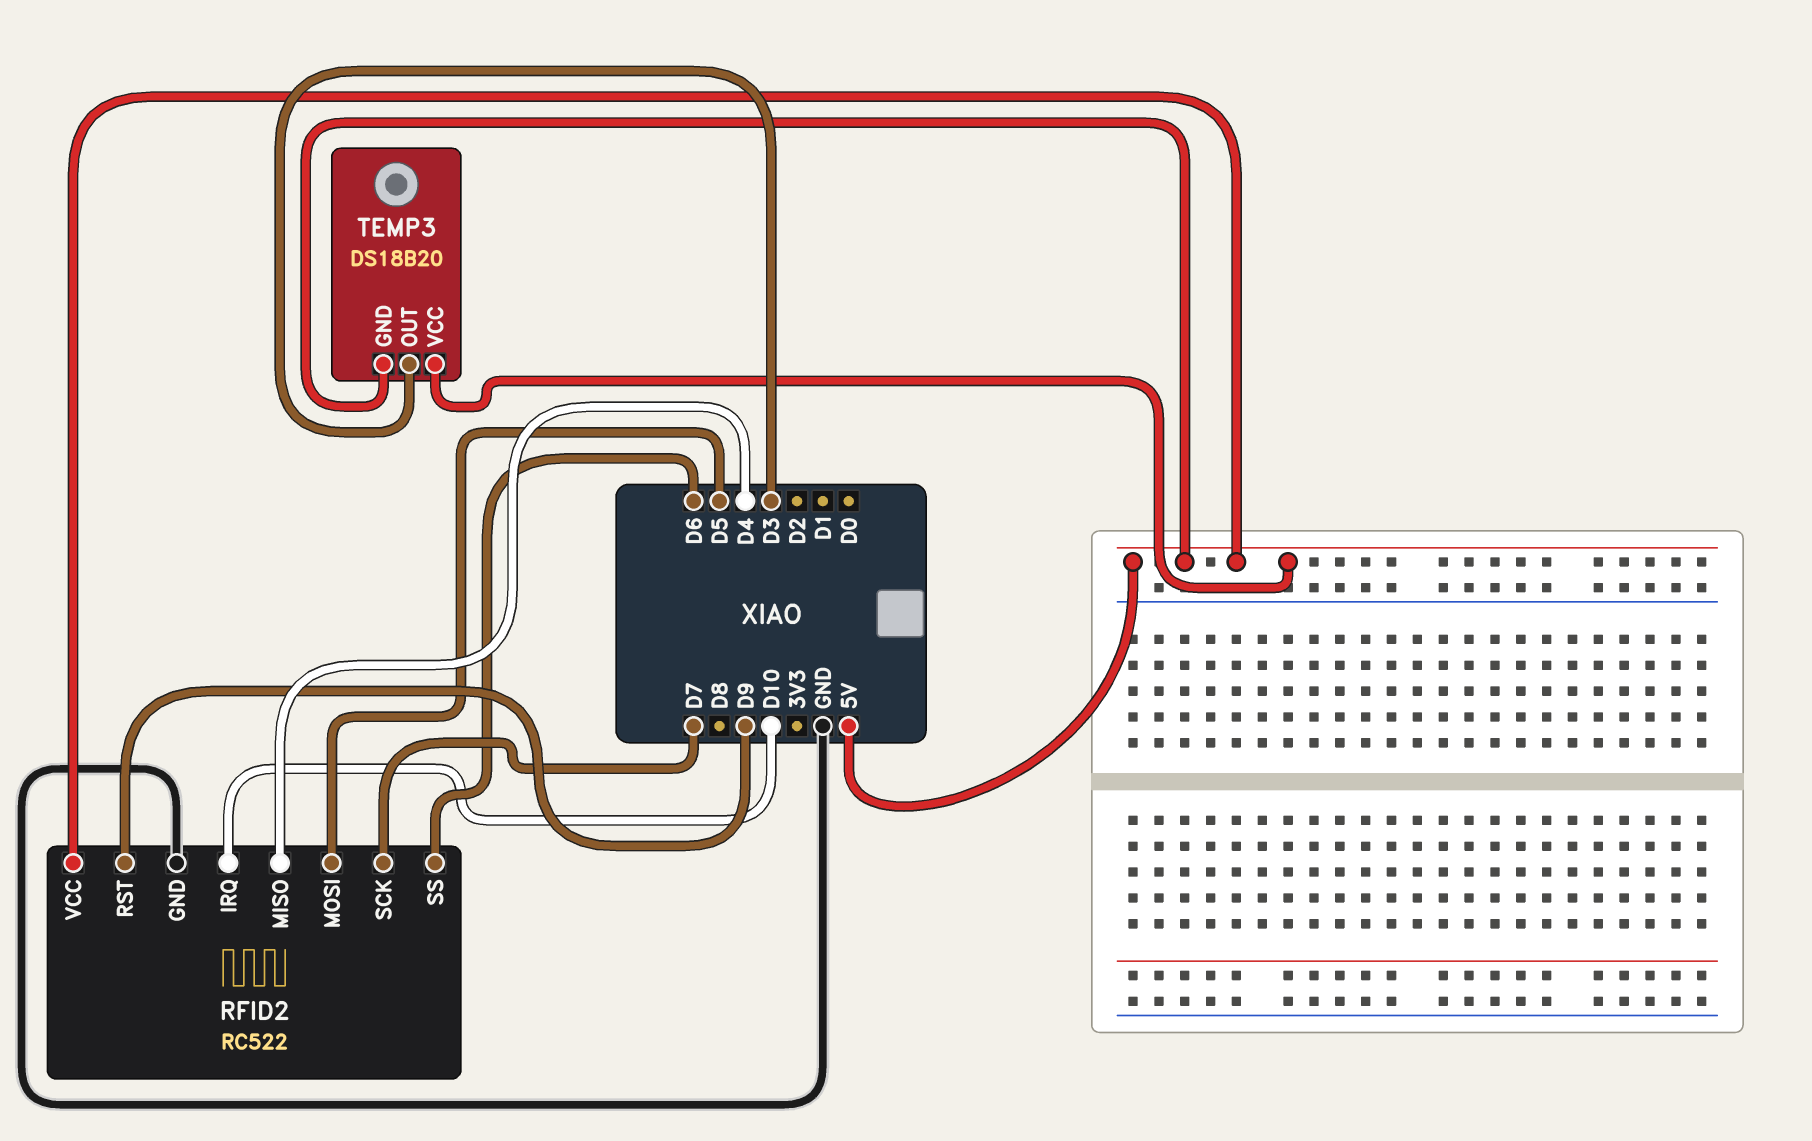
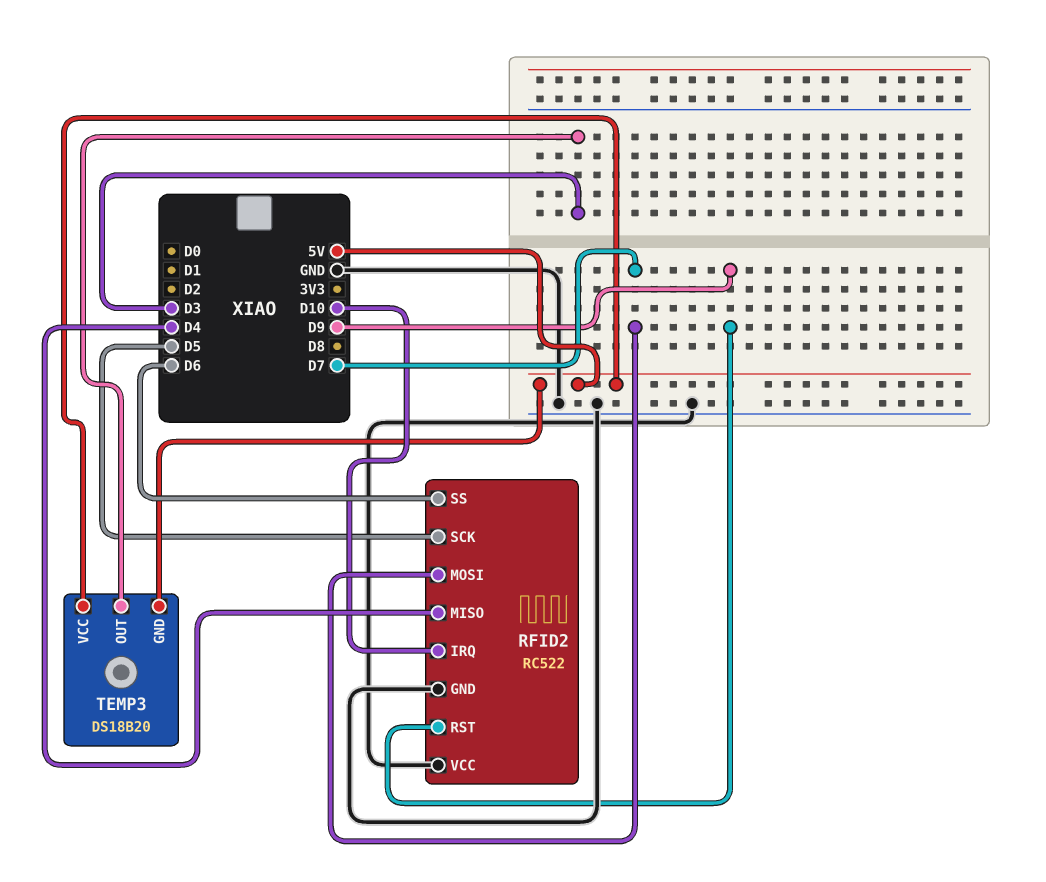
RFID2 pin MOSI: D5 -> D7
RFID2 pin SCK: D7 -> D5
RFID2 pin VCC: 5V -> GND

